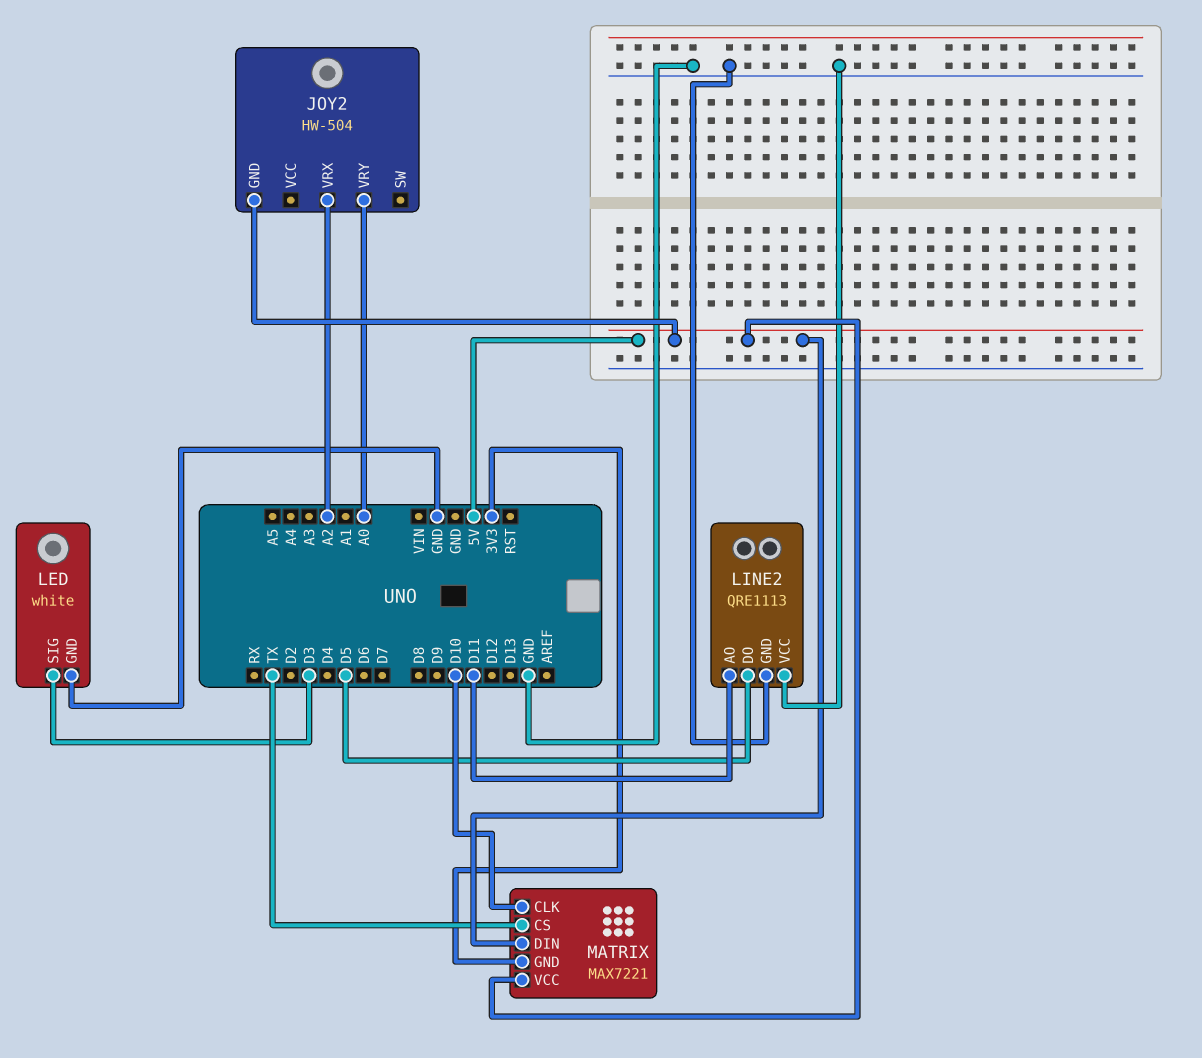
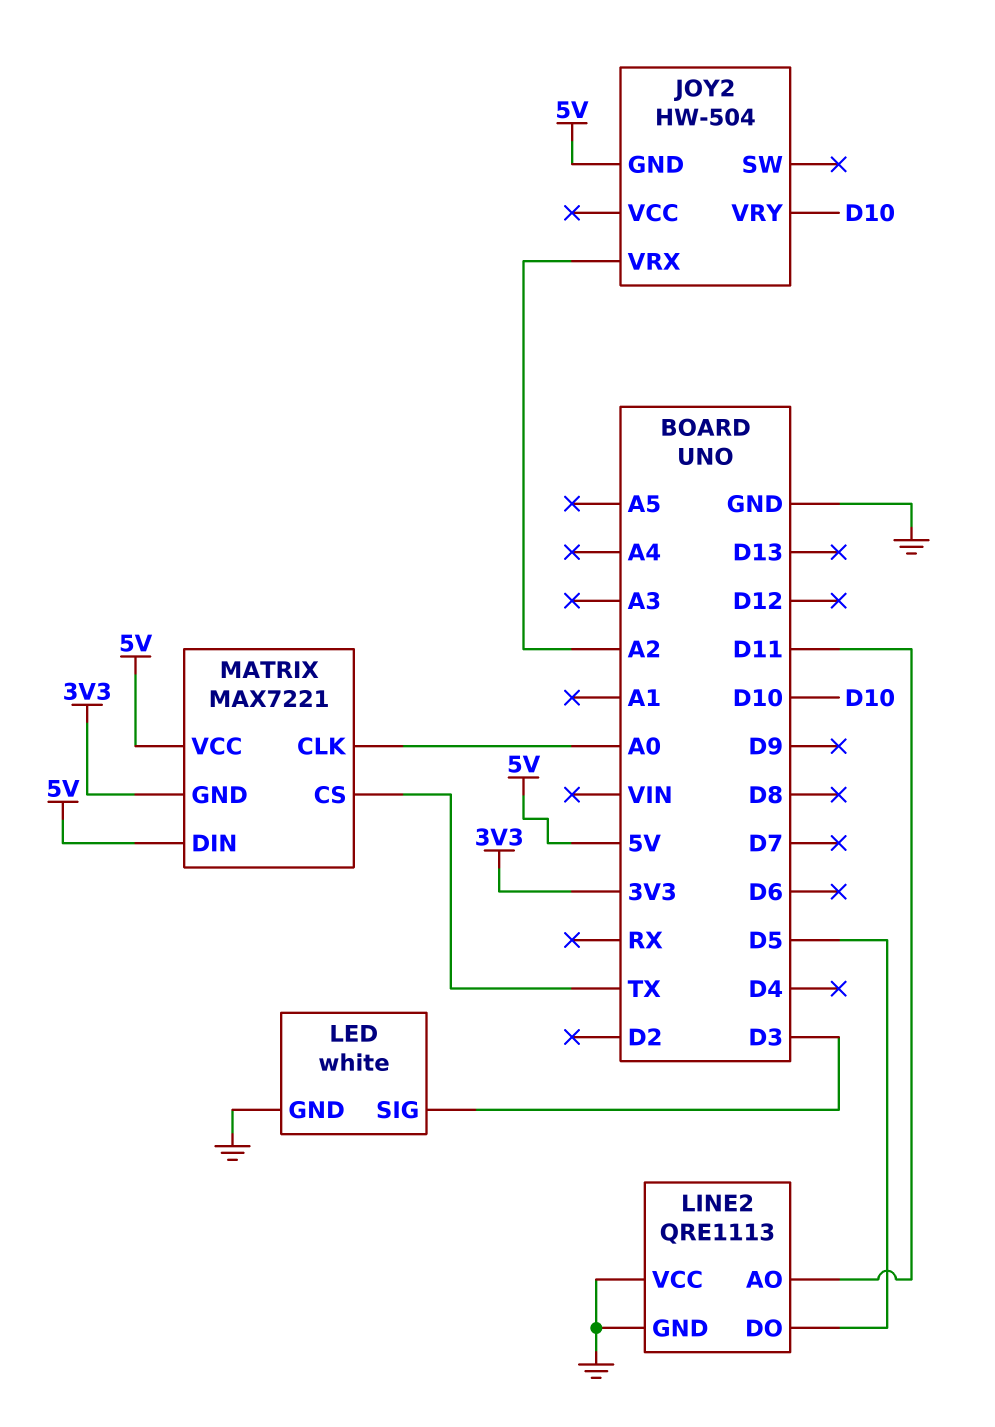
JOY2 pin VRY: A0 -> D10
MATRIX pin CLK: D10 -> A0

